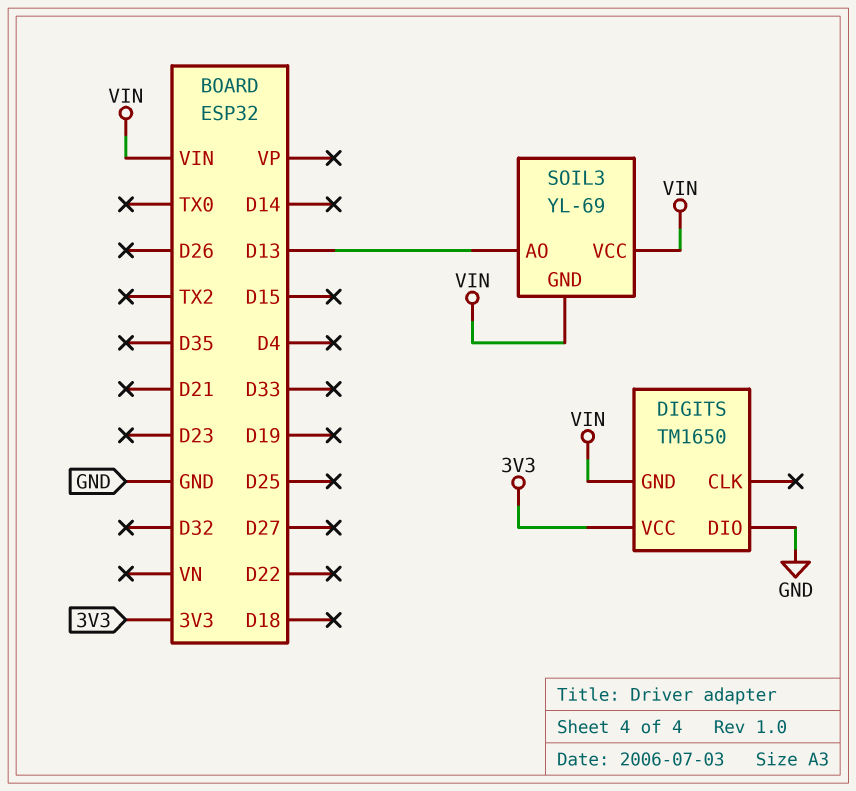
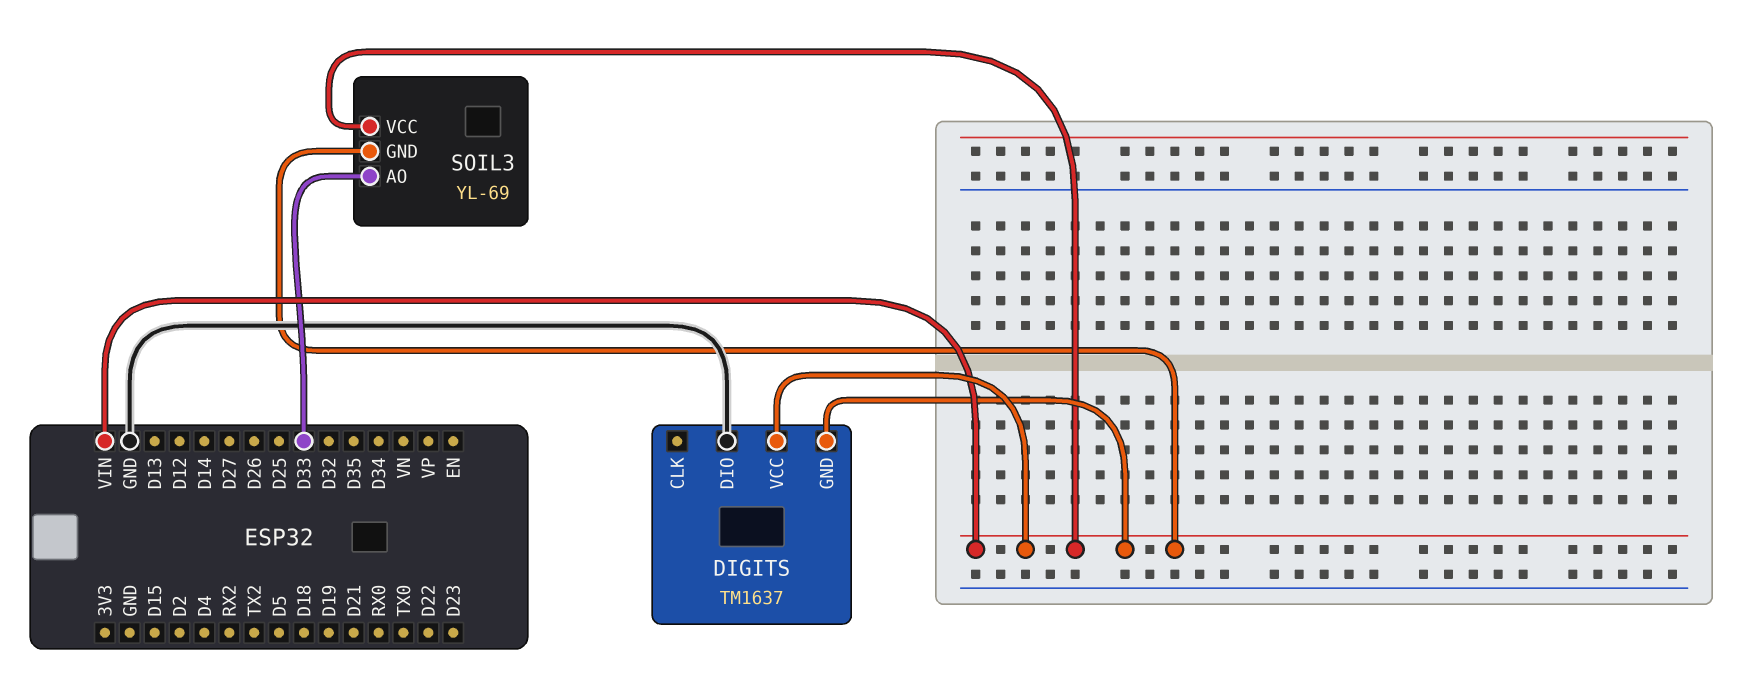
DIGITS: TM1650 -> TM1637
DIGITS pin VCC: 3V3 -> VIN
SOIL3 pin AO: D13 -> D33

